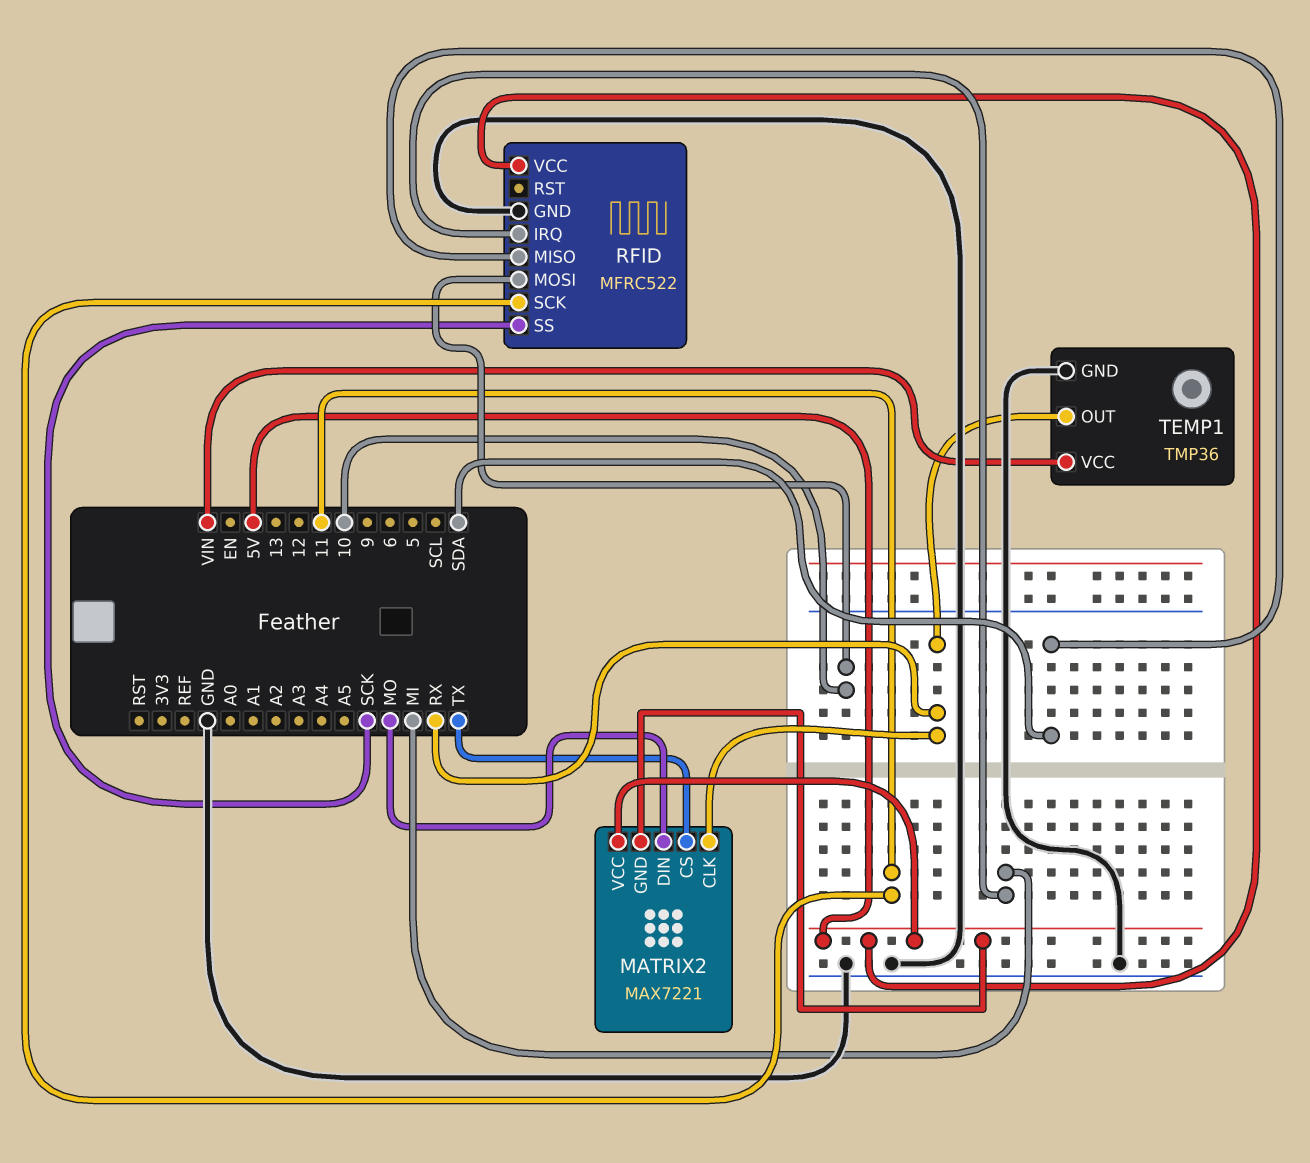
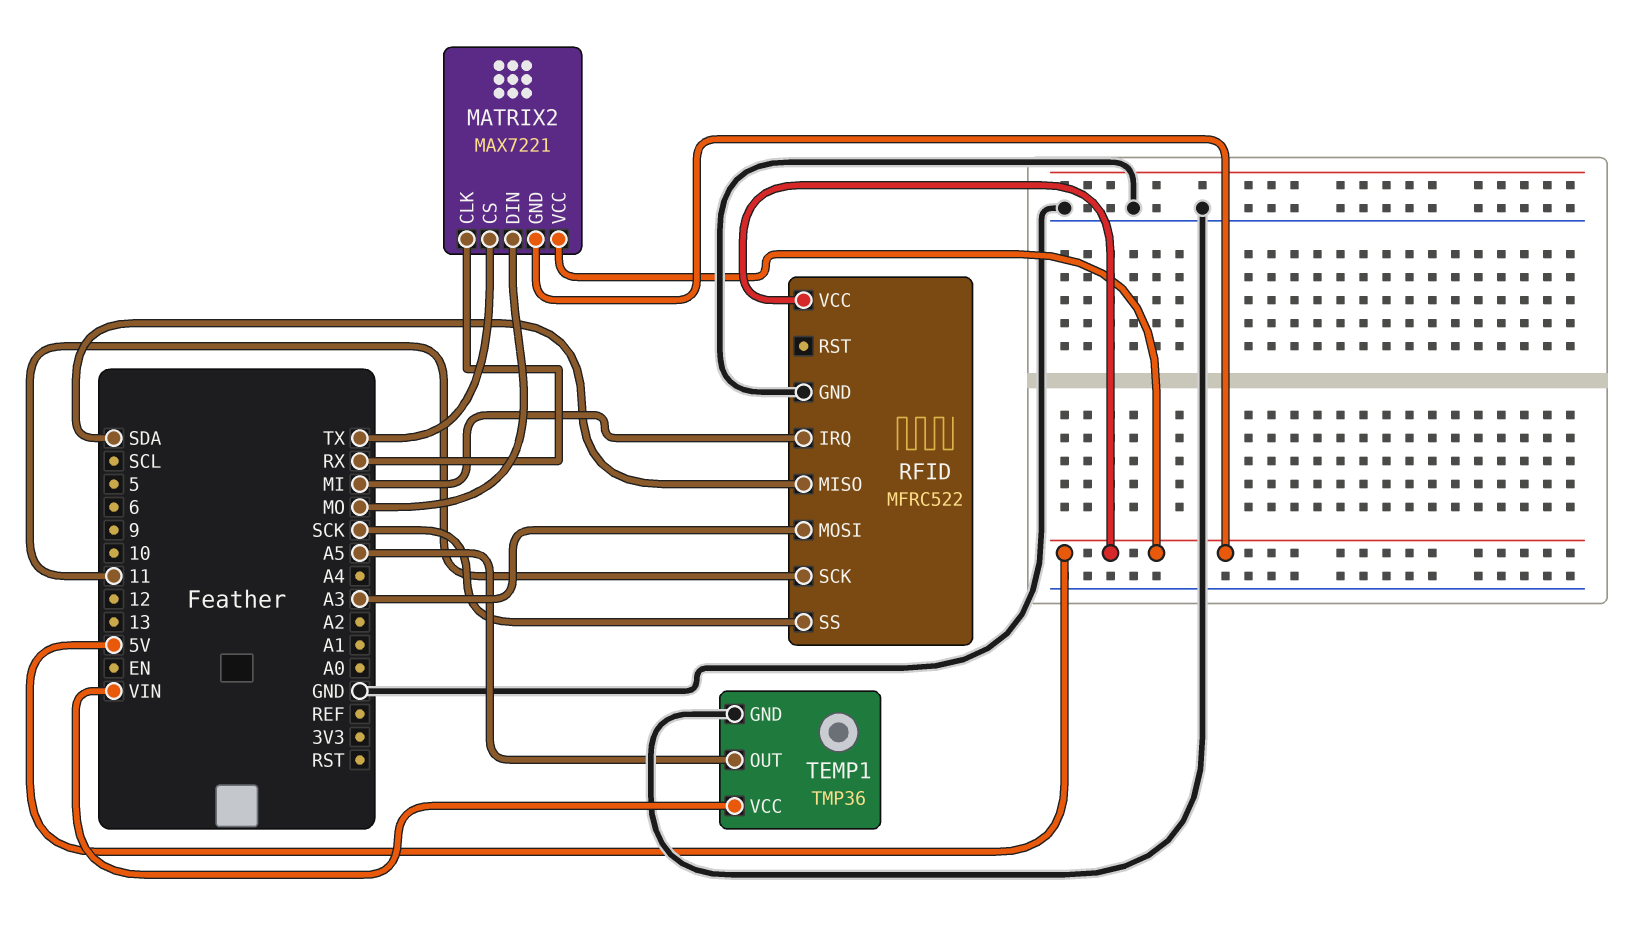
RFID pin MOSI: 10 -> A3
TEMP1 pin OUT: RX -> A5

